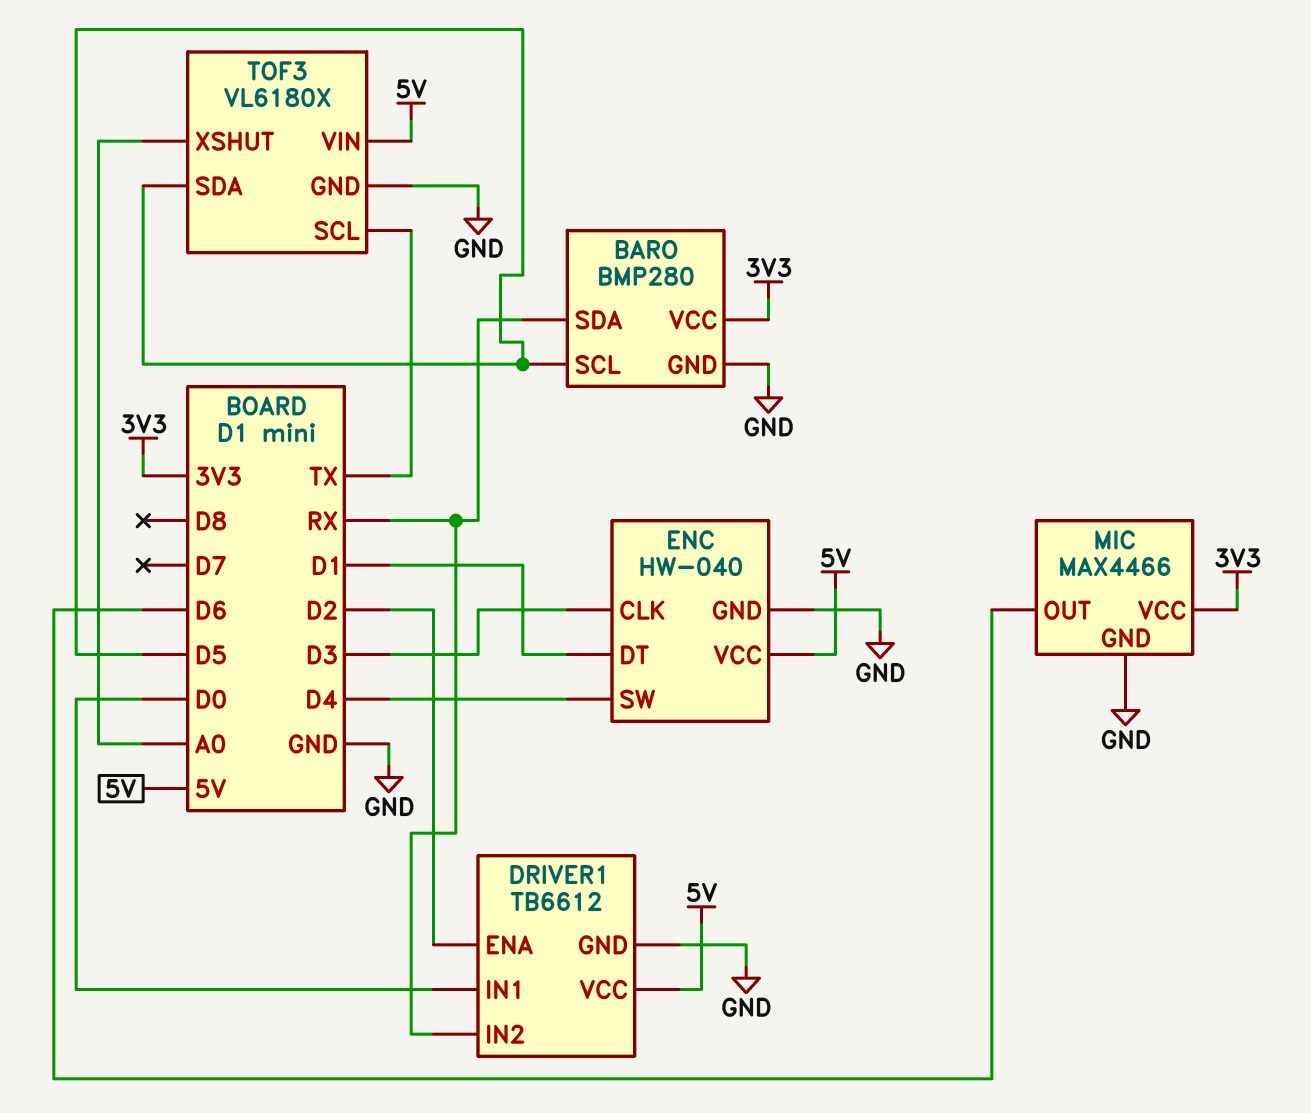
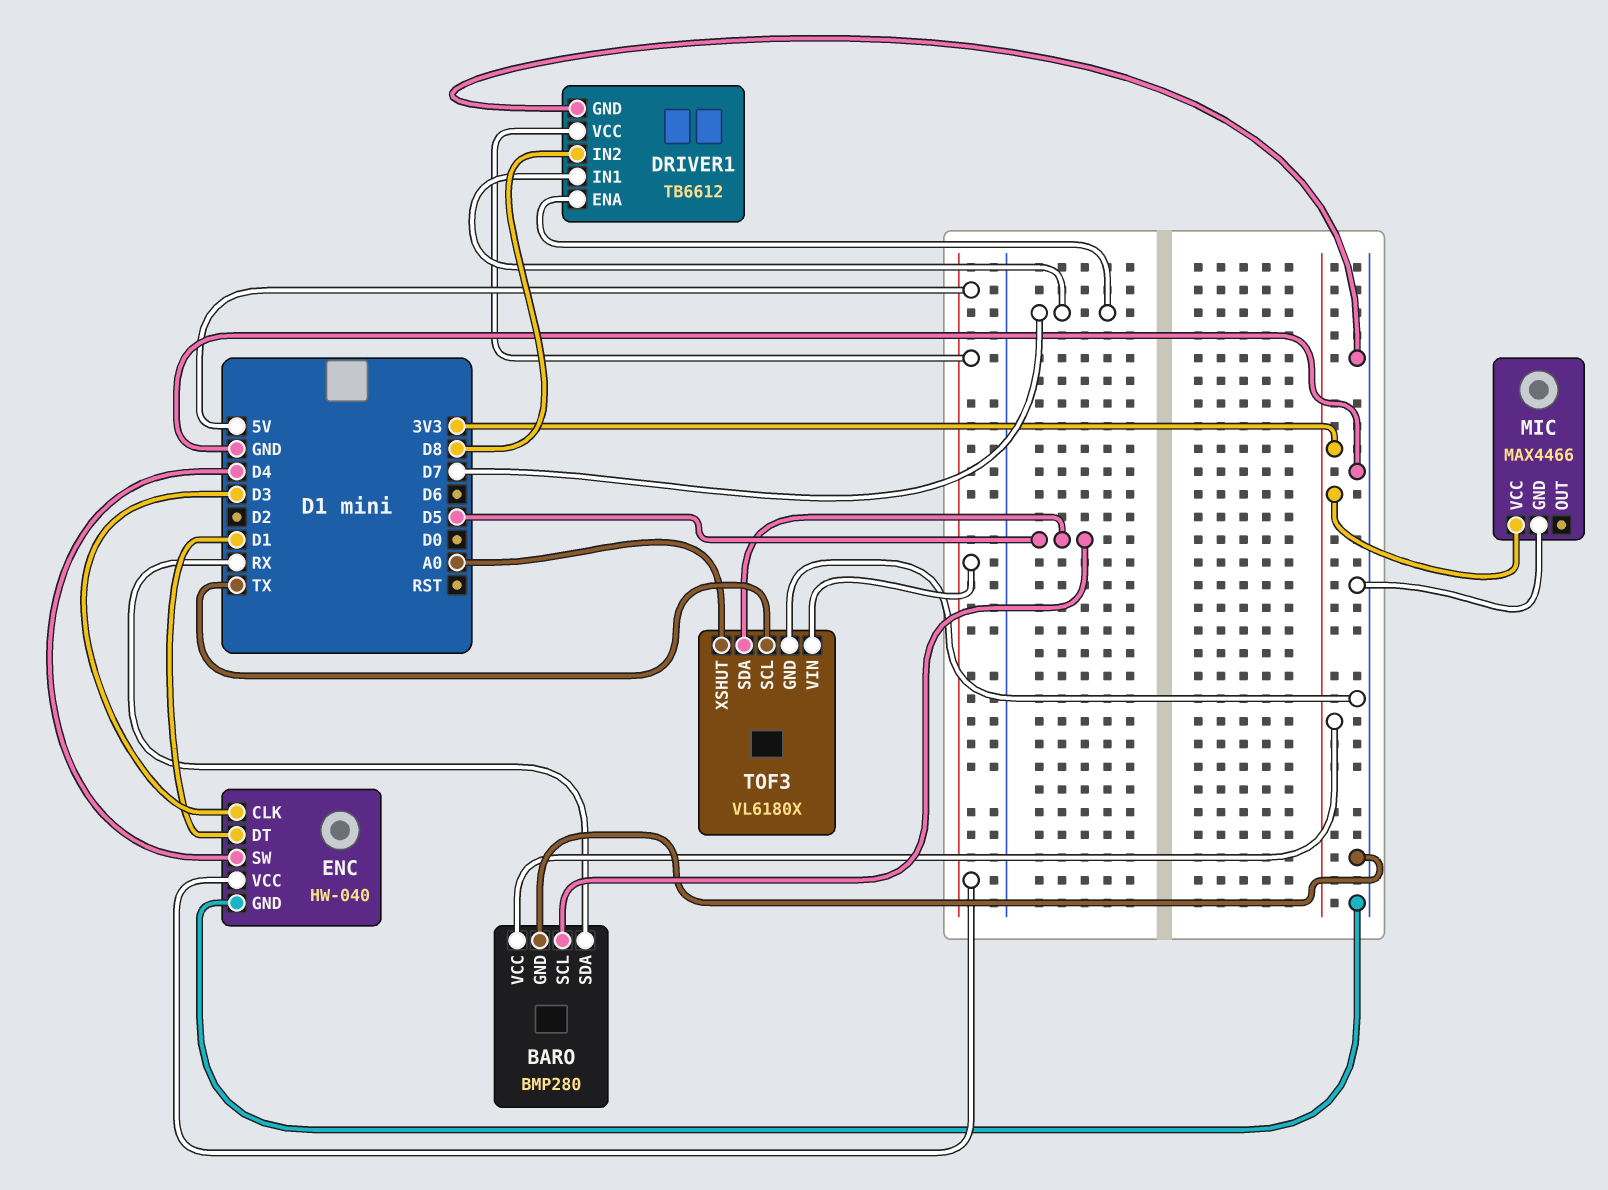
DRIVER1 pin ENA: D2 -> D7
DRIVER1 pin IN1: D0 -> D7
DRIVER1 pin IN2: RX -> D8
MIC pin OUT: D6 -> none

